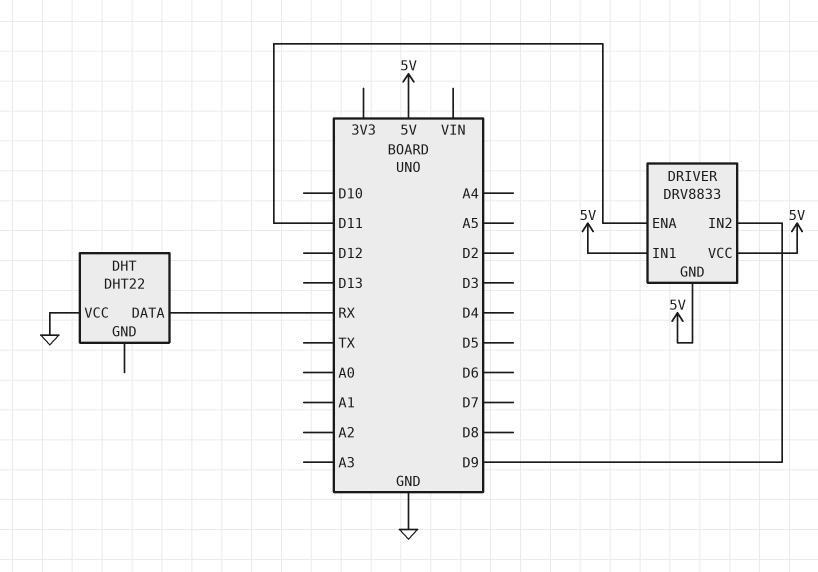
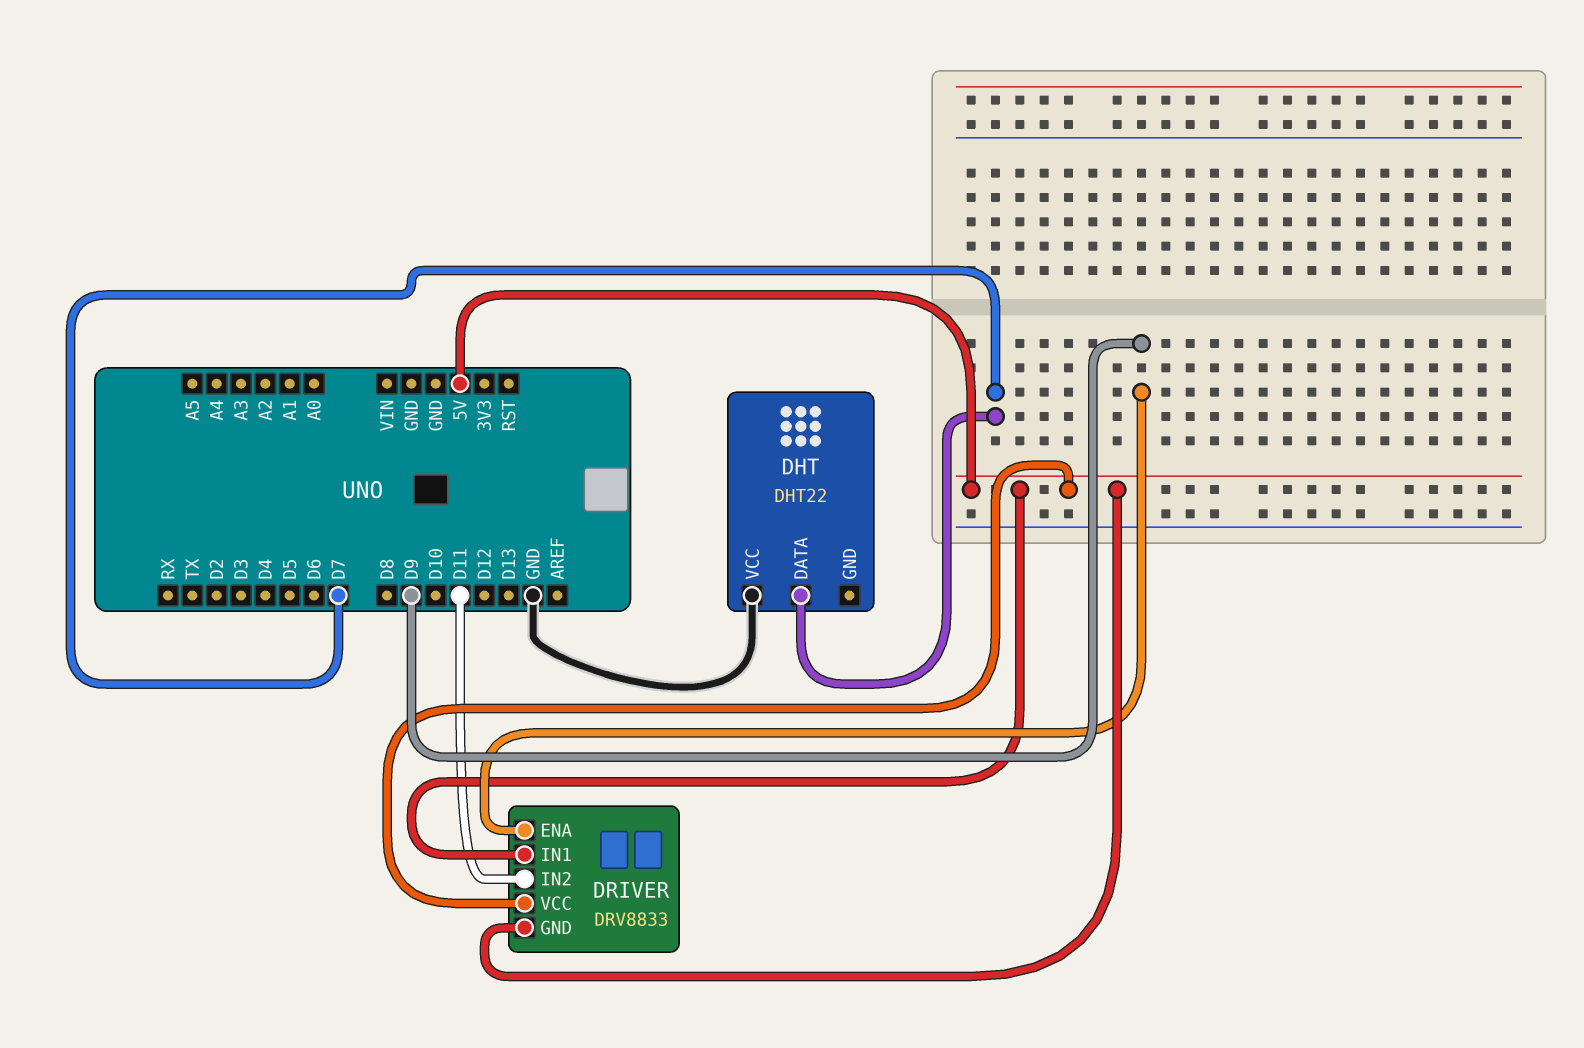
DHT pin DATA: RX -> D7
DRIVER pin ENA: D11 -> D9
DRIVER pin IN2: D9 -> D11

